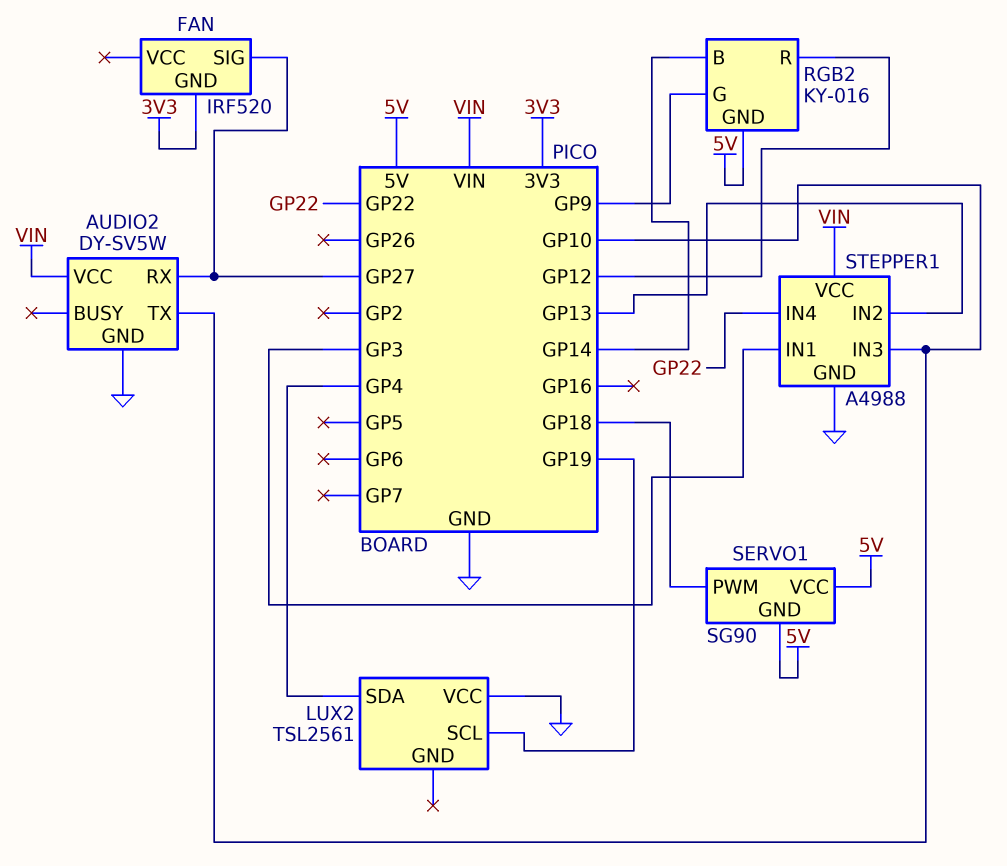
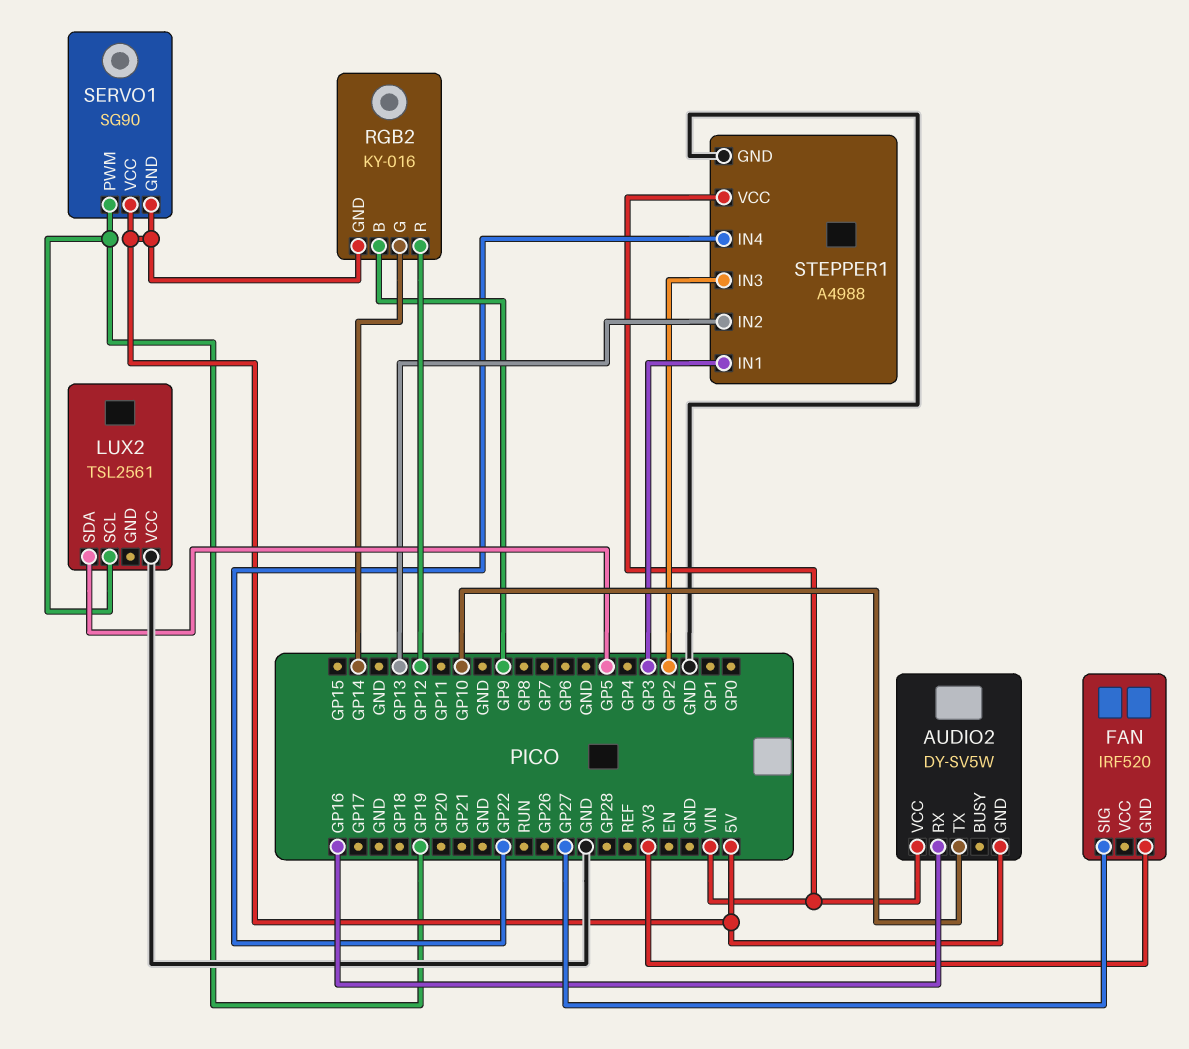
AUDIO2 pin GND: GND -> 5V
AUDIO2 pin RX: GP27 -> GP16
LUX2 pin SDA: GP4 -> GP5
RGB2 pin B: GP14 -> GP9
RGB2 pin G: GP9 -> GP14
SERVO1 pin PWM: GP18 -> GP19
STEPPER1 pin IN3: GP10 -> GP2

